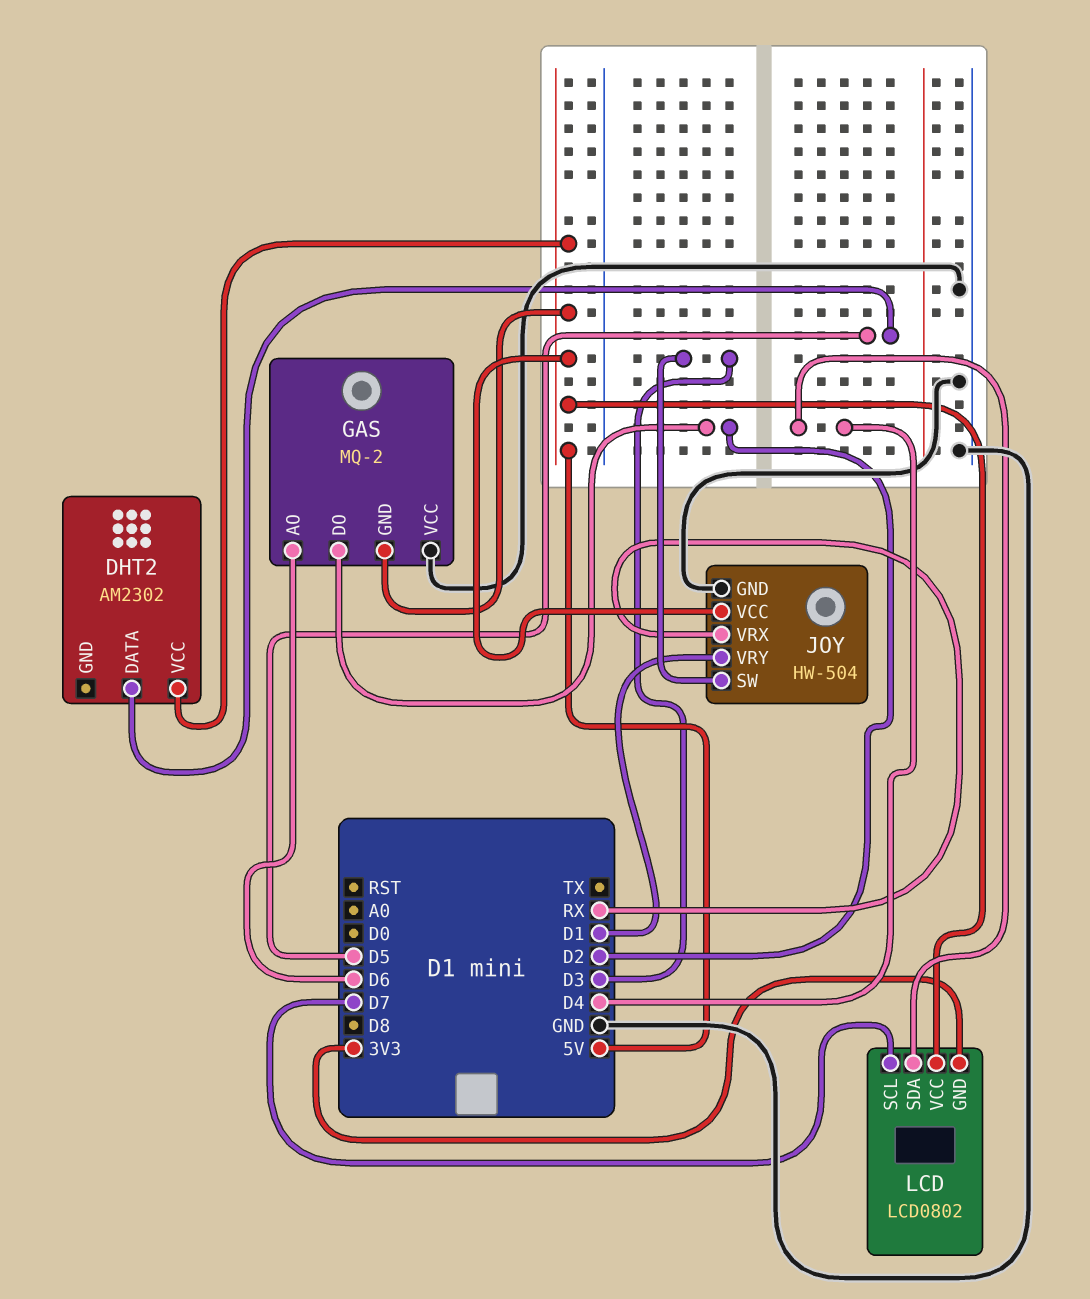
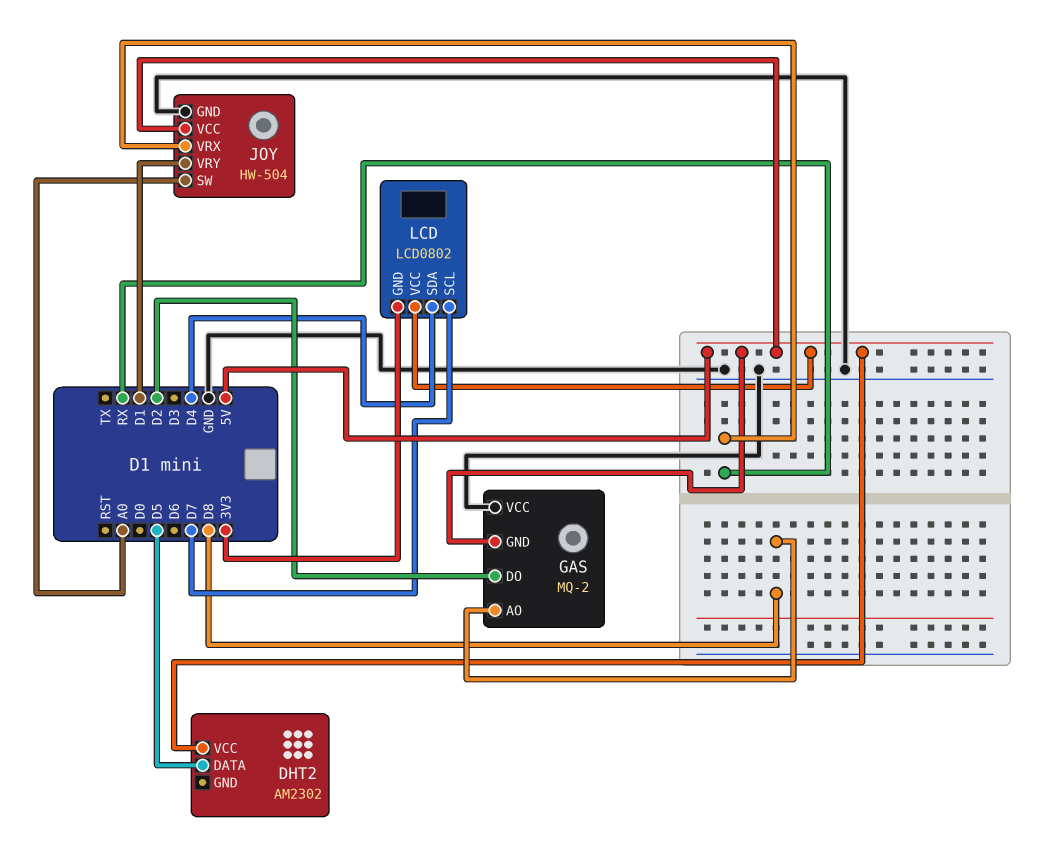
GAS pin AO: D6 -> D8
JOY pin SW: D3 -> A0

